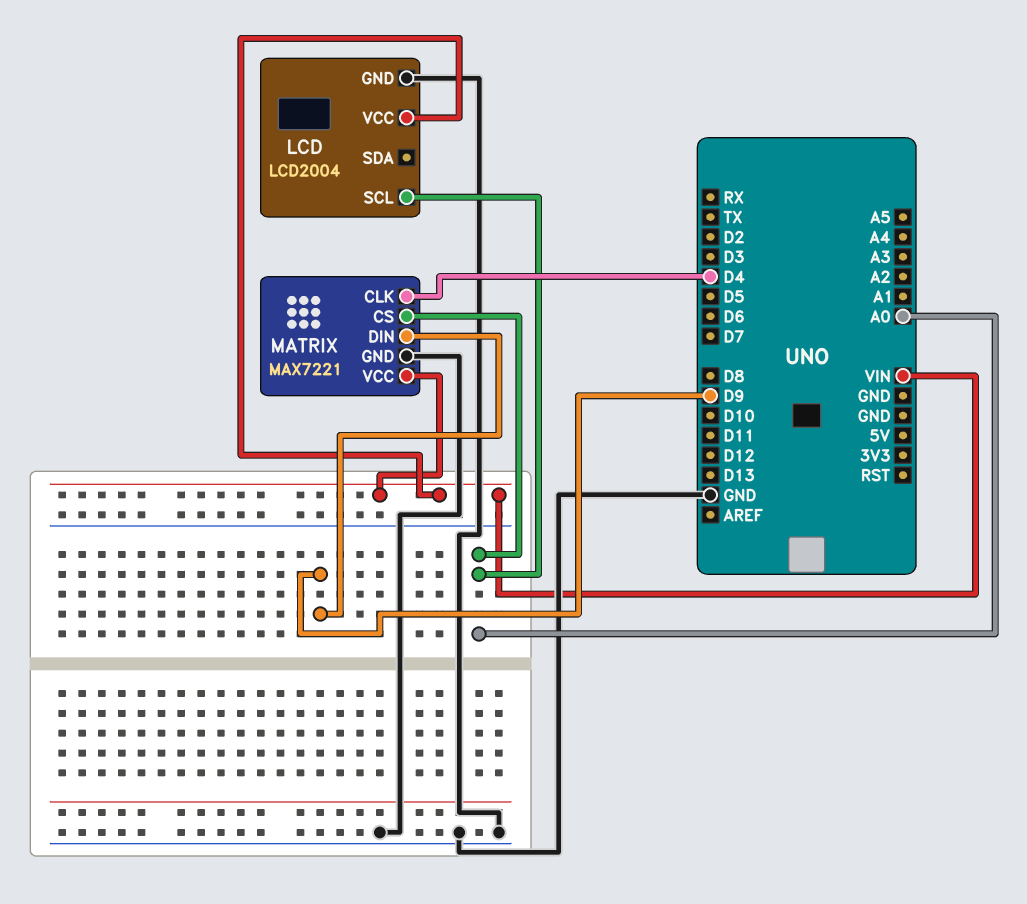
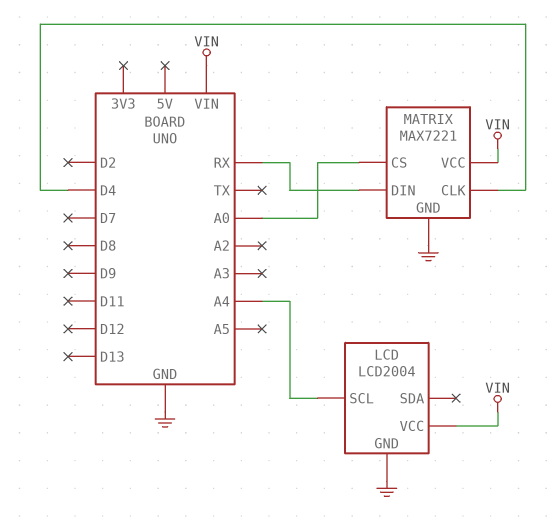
LCD pin SCL: A0 -> A4
MATRIX pin DIN: D9 -> RX

